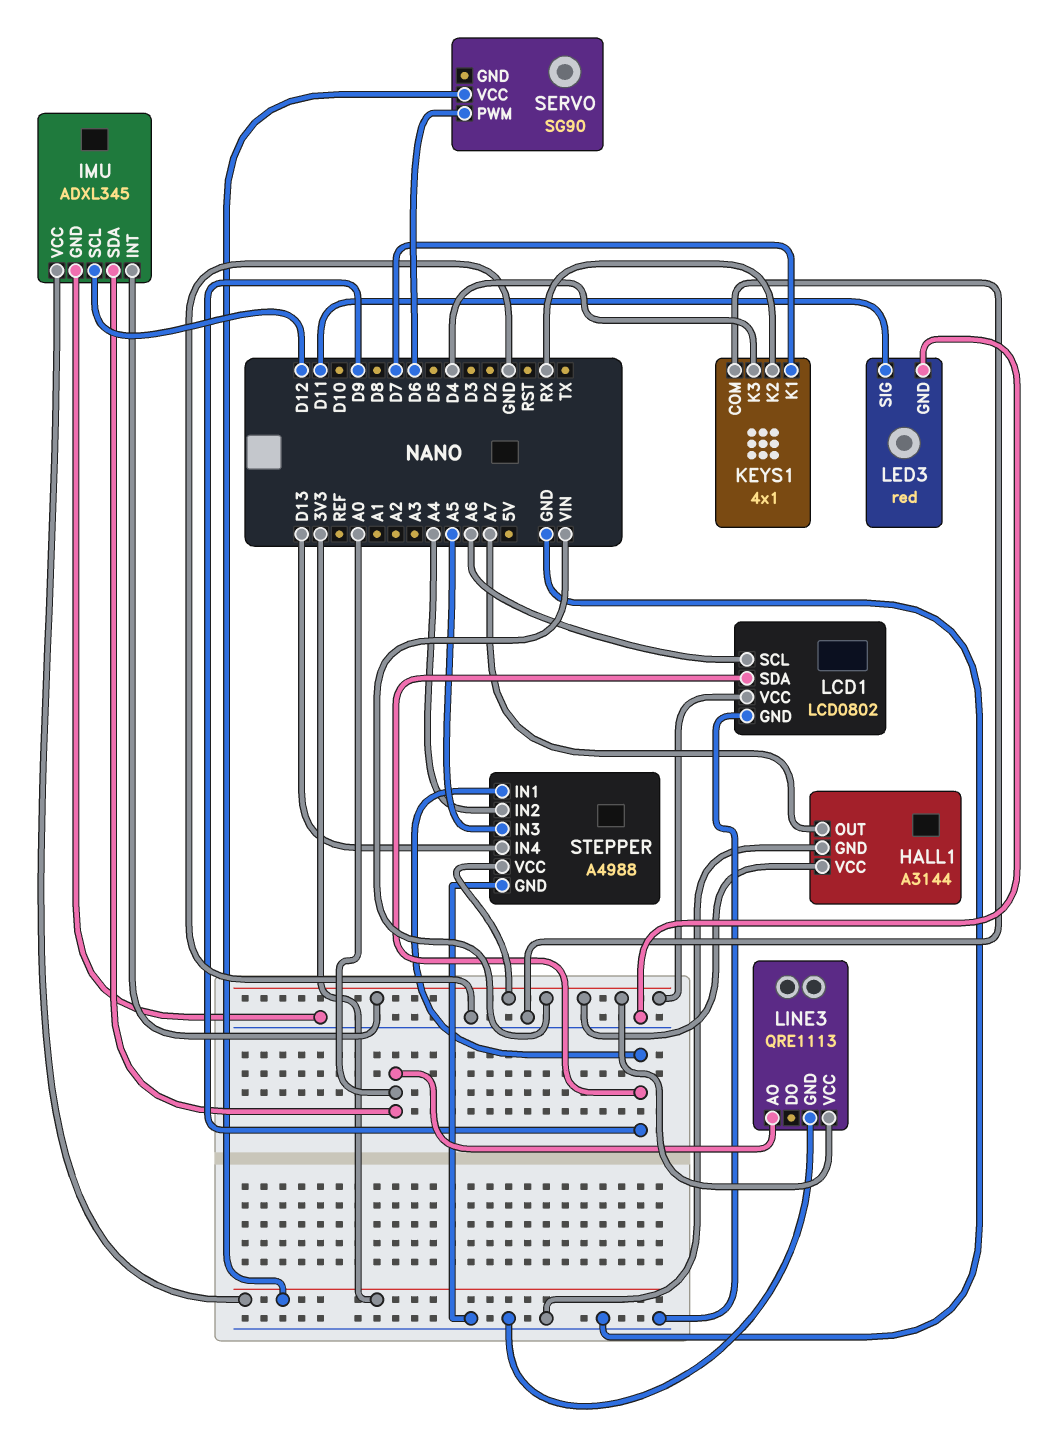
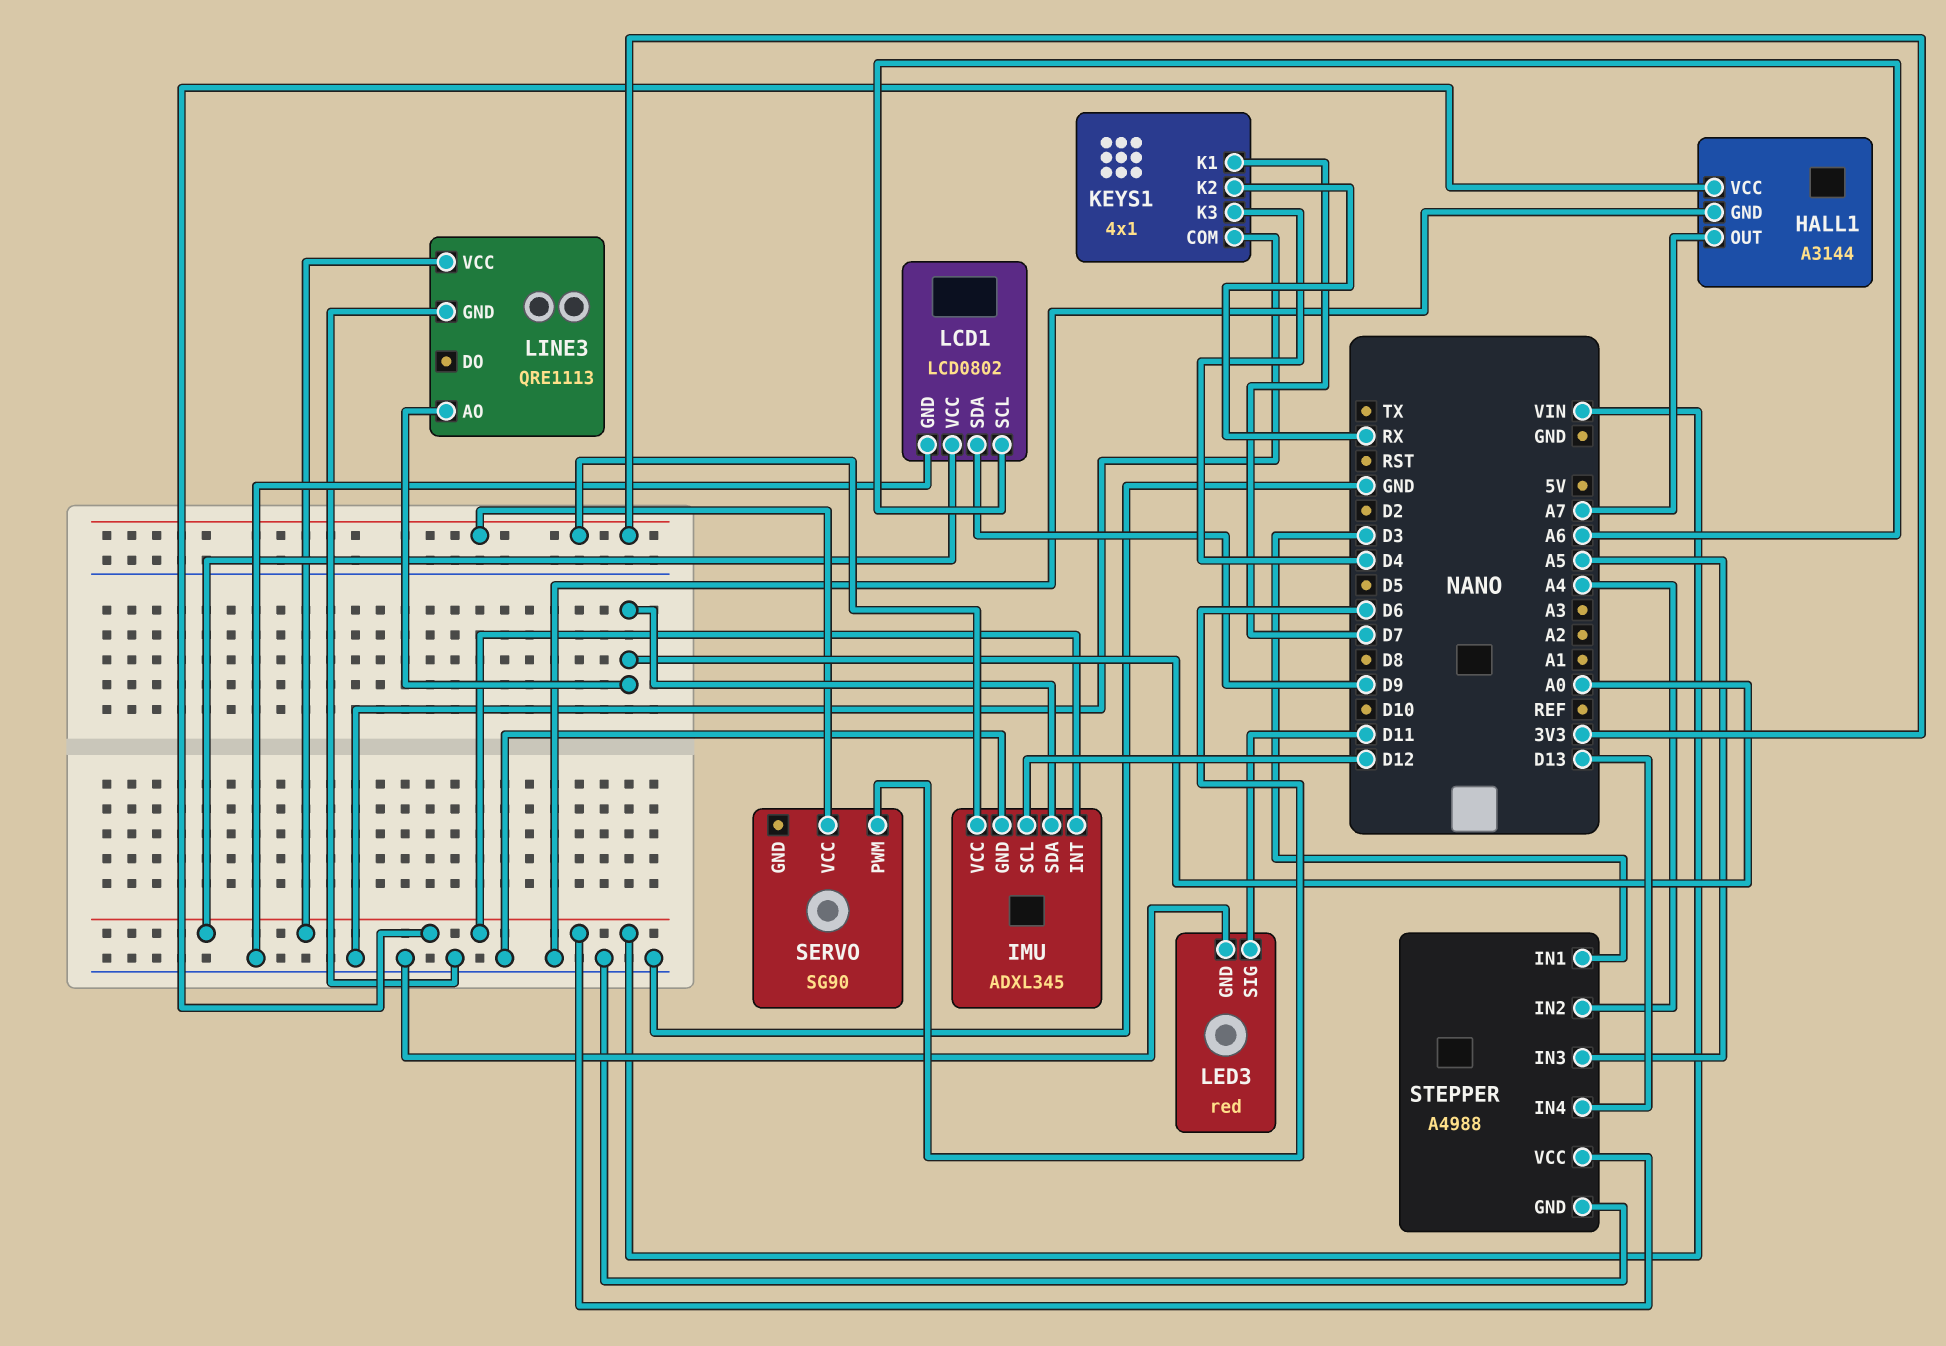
STEPPER pin IN1: D9 -> D3

